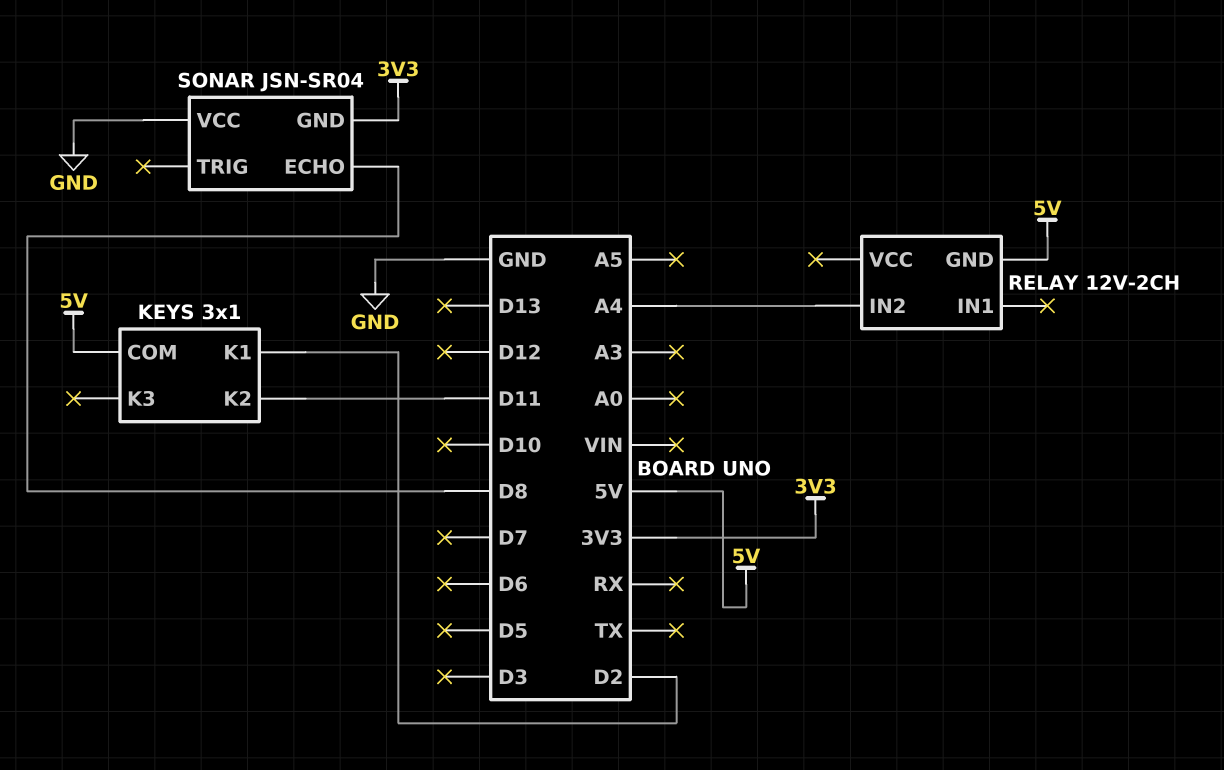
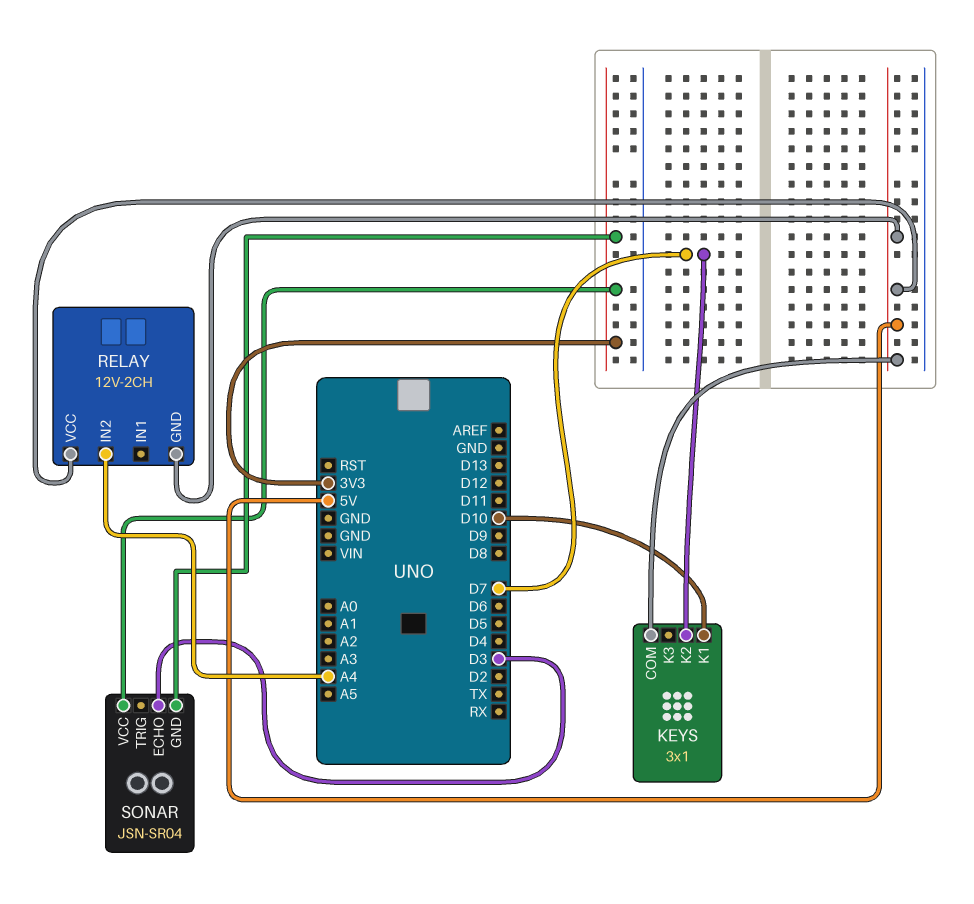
KEYS pin K1: D2 -> D10
KEYS pin K2: D11 -> D7
RELAY pin VCC: none -> 5V
SONAR pin ECHO: D8 -> D3
SONAR pin VCC: GND -> 3V3

